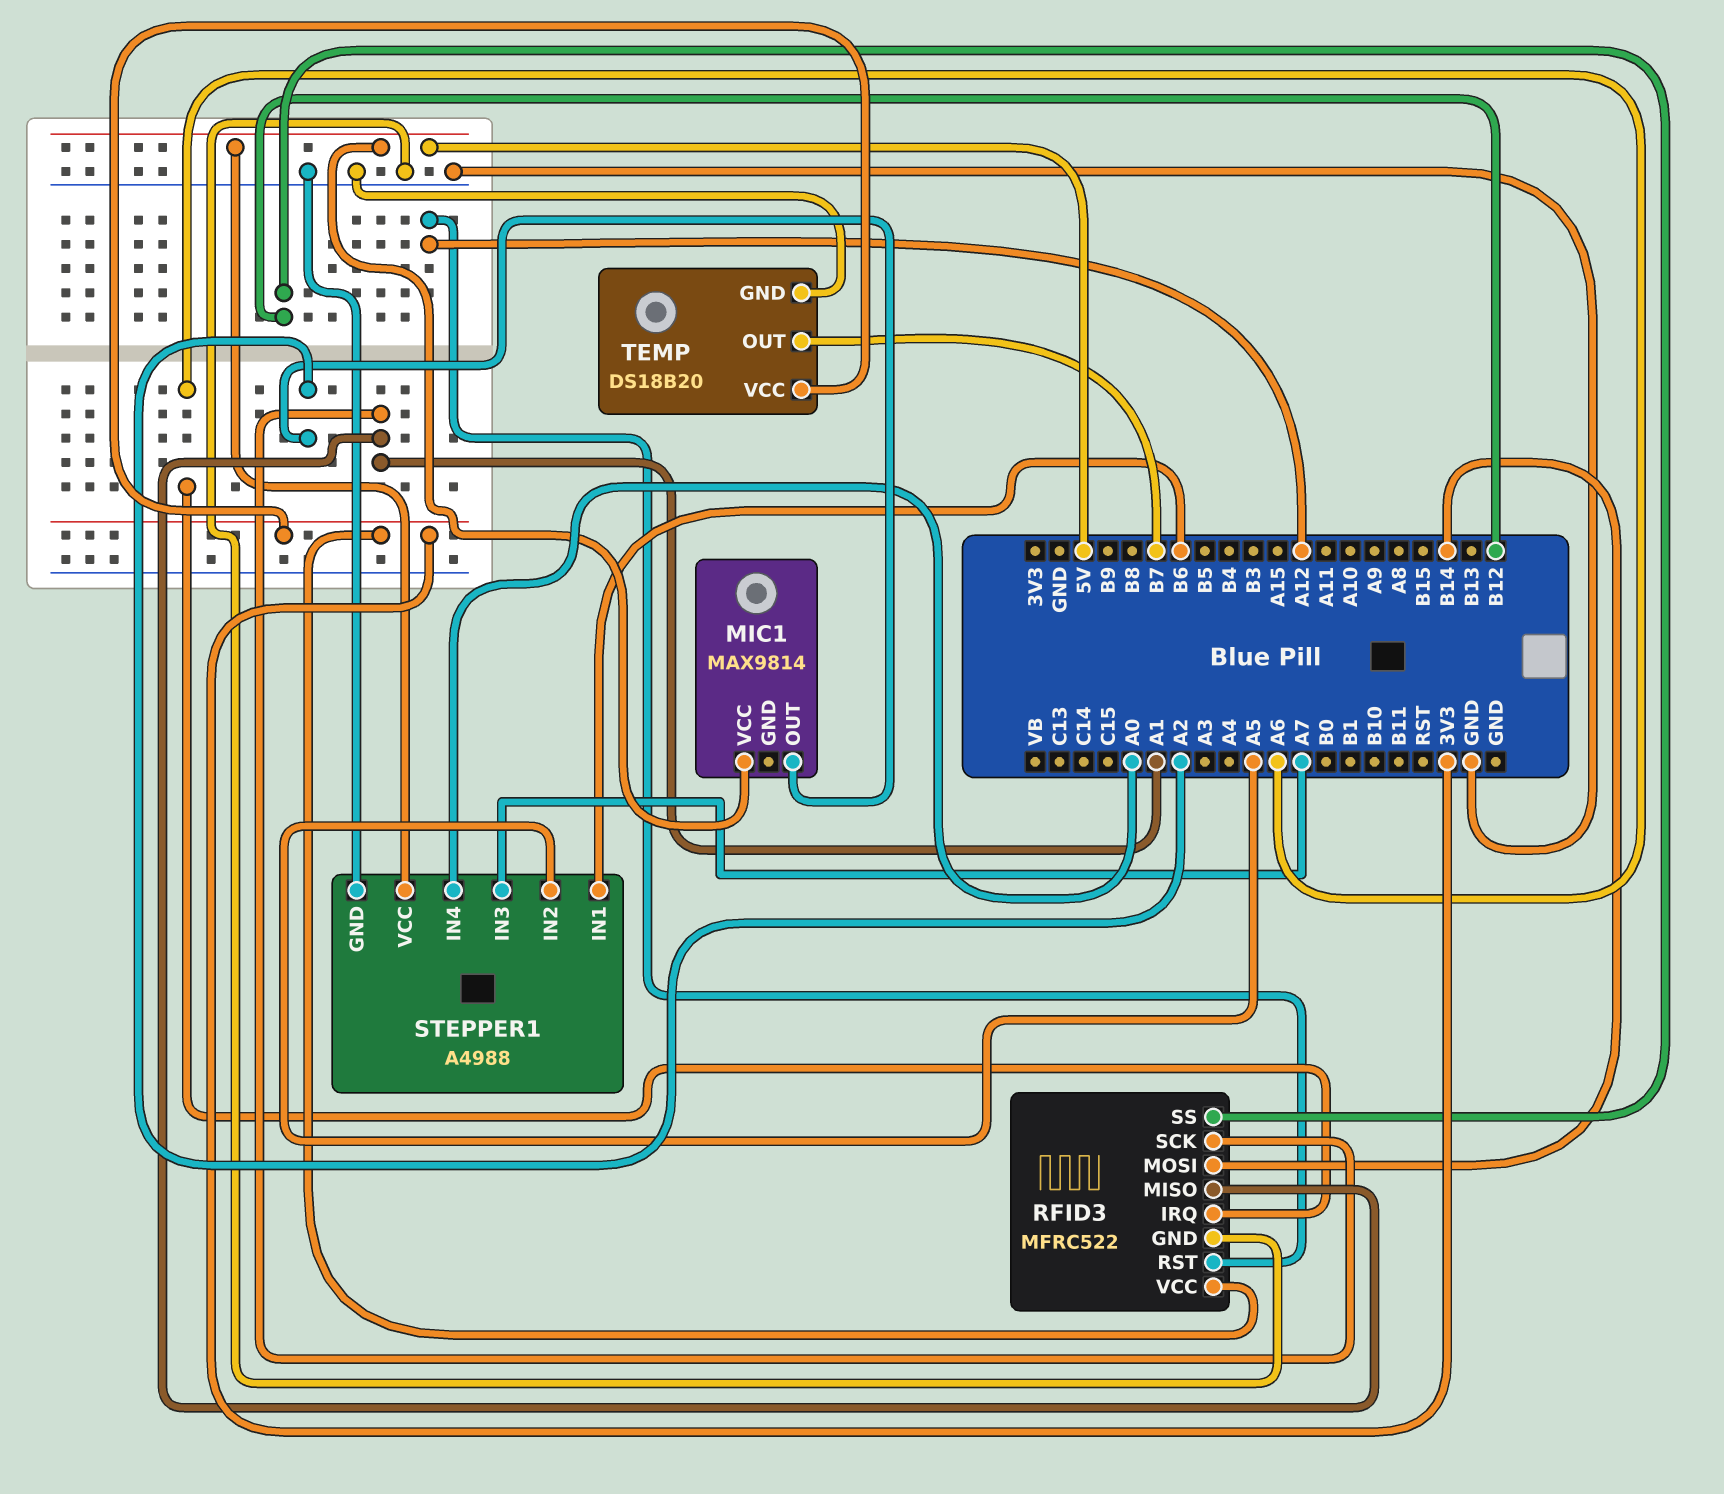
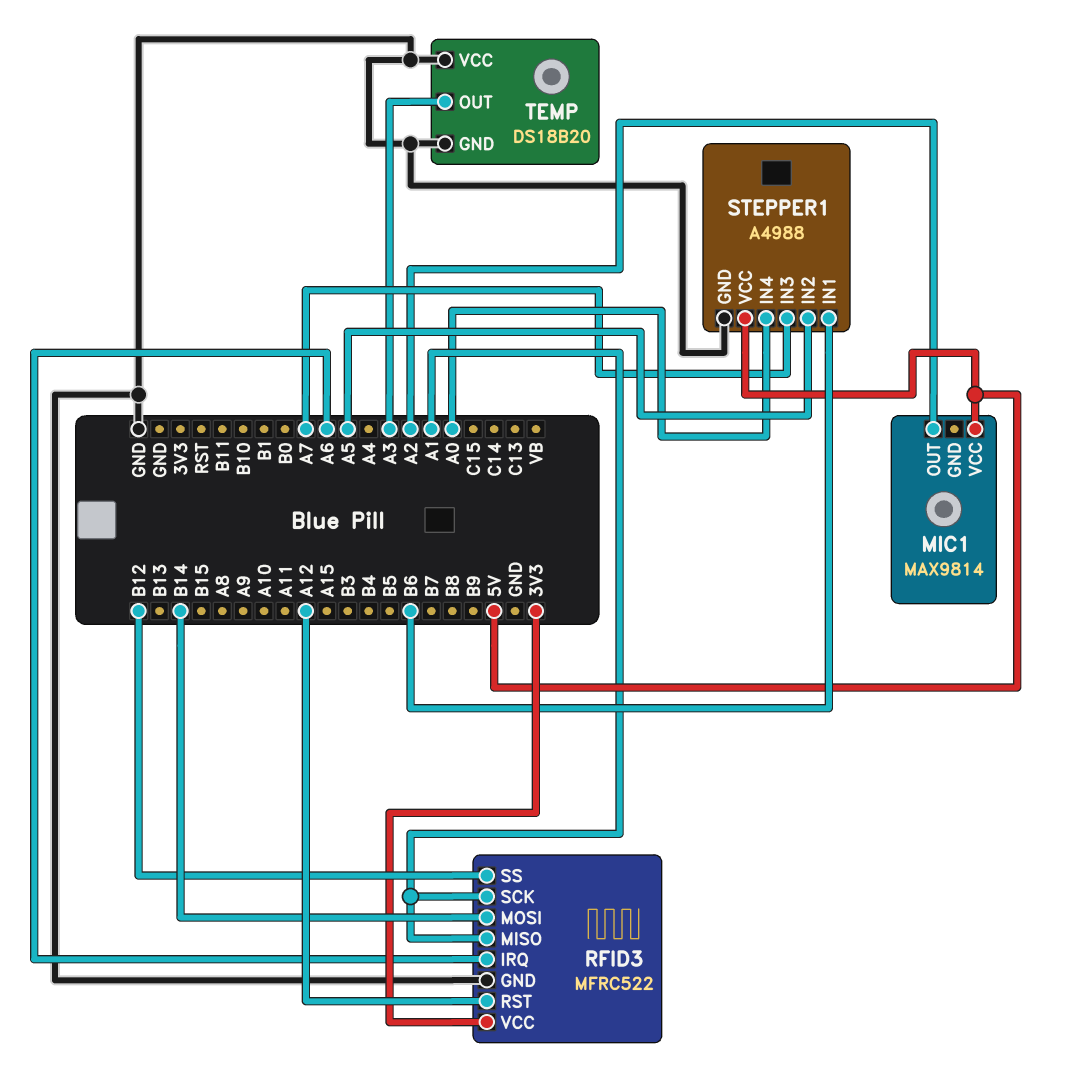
TEMP pin OUT: B7 -> A3
TEMP pin VCC: 3V3 -> GND

